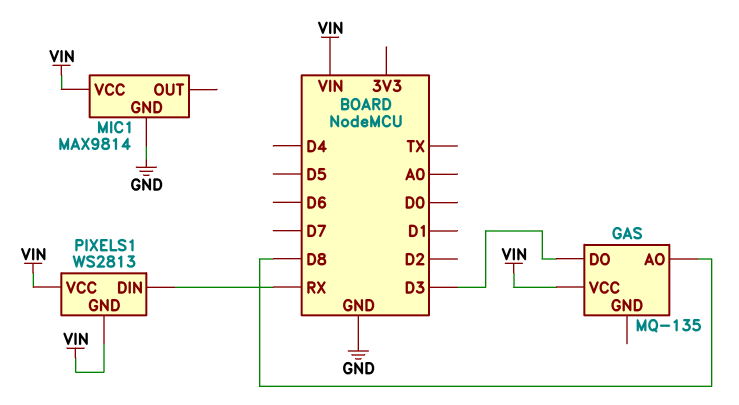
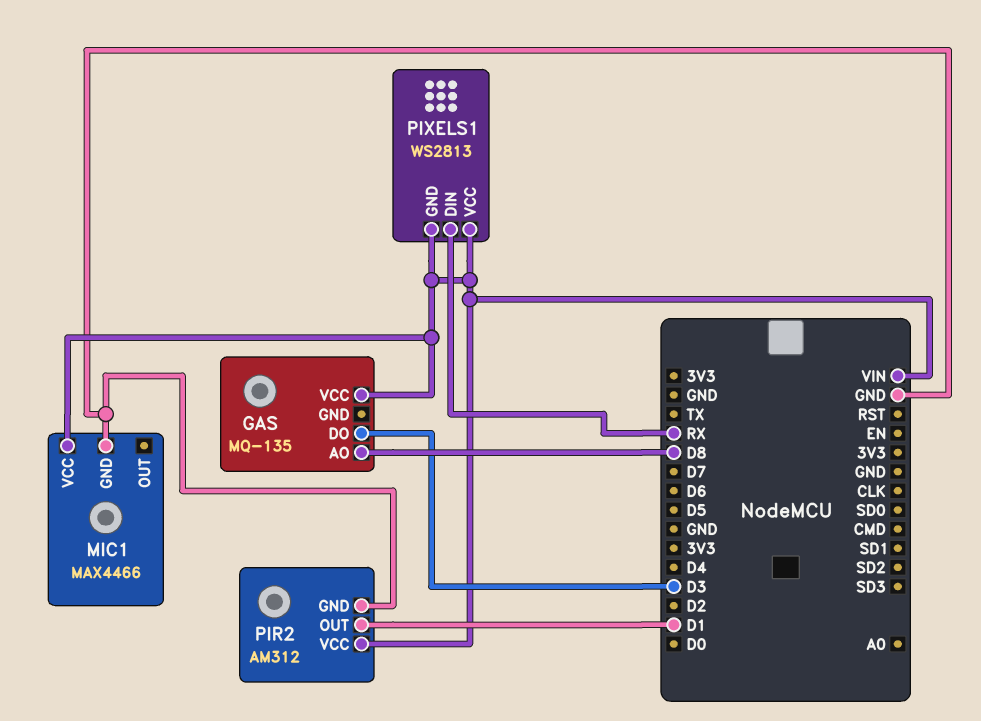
MIC1: MAX9814 -> MAX4466
PIR2: none -> AM312
PIR2 pin GND: none -> GND
PIR2 pin OUT: none -> D1
PIR2 pin VCC: none -> VIN

